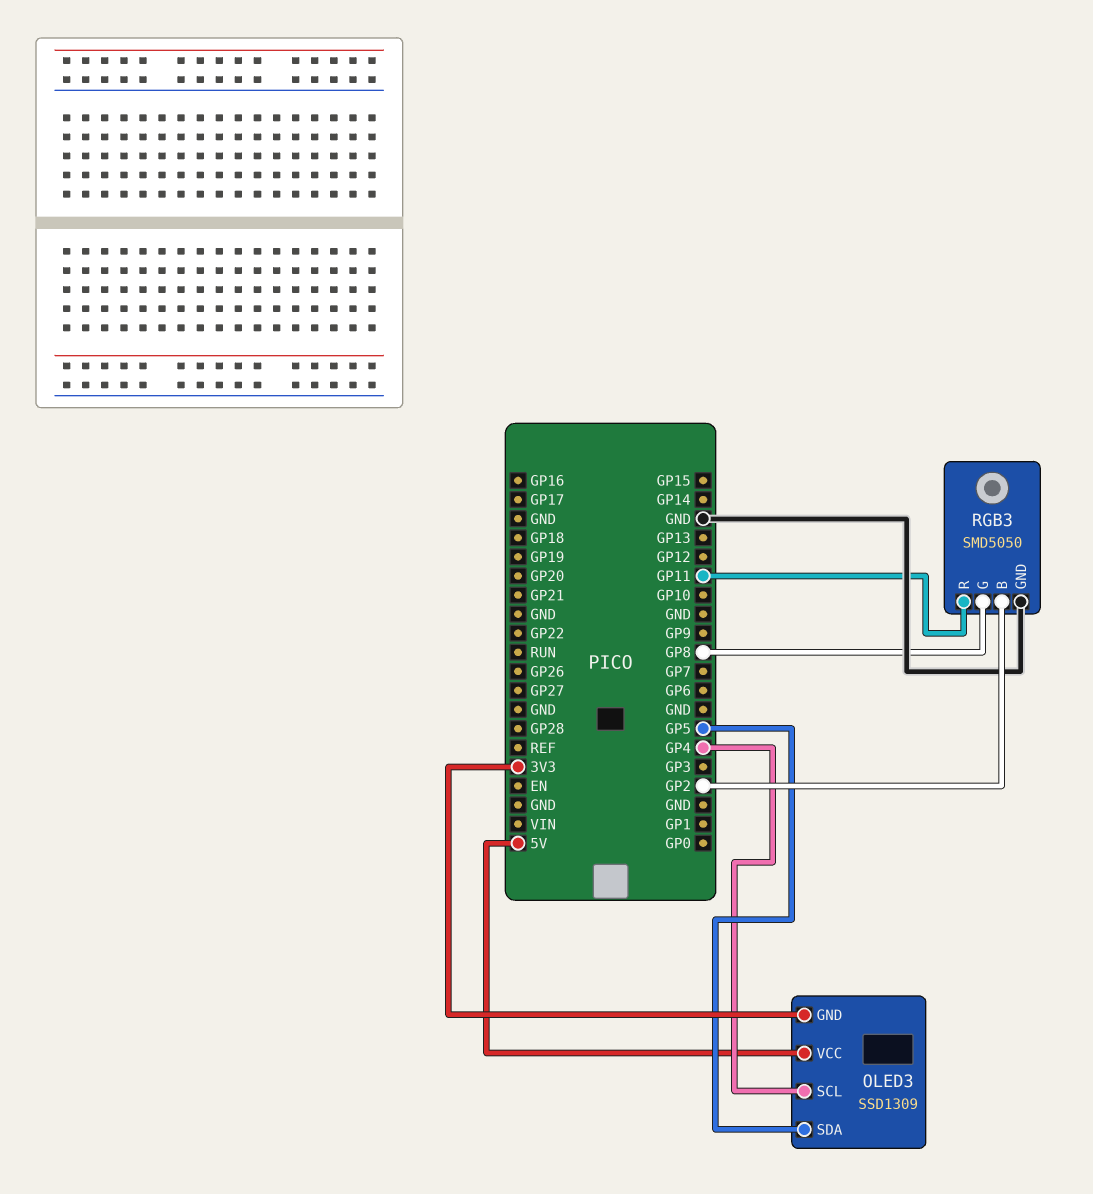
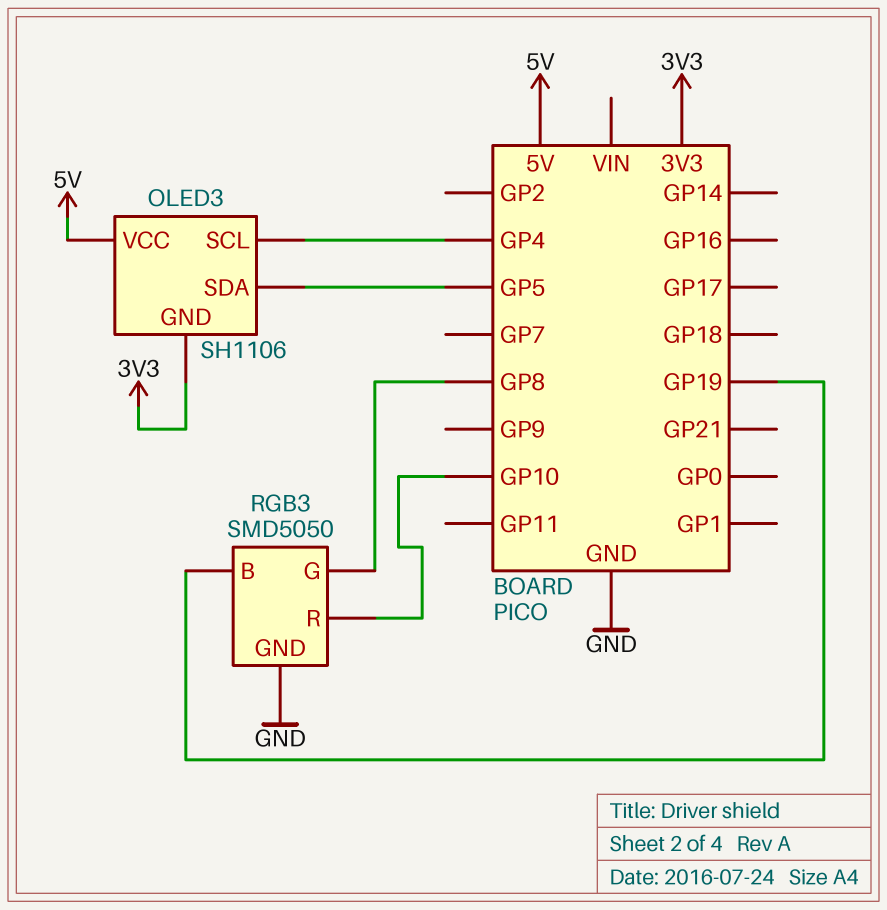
OLED3: SSD1309 -> SH1106
RGB3 pin B: GP2 -> GP19
RGB3 pin R: GP11 -> GP10

